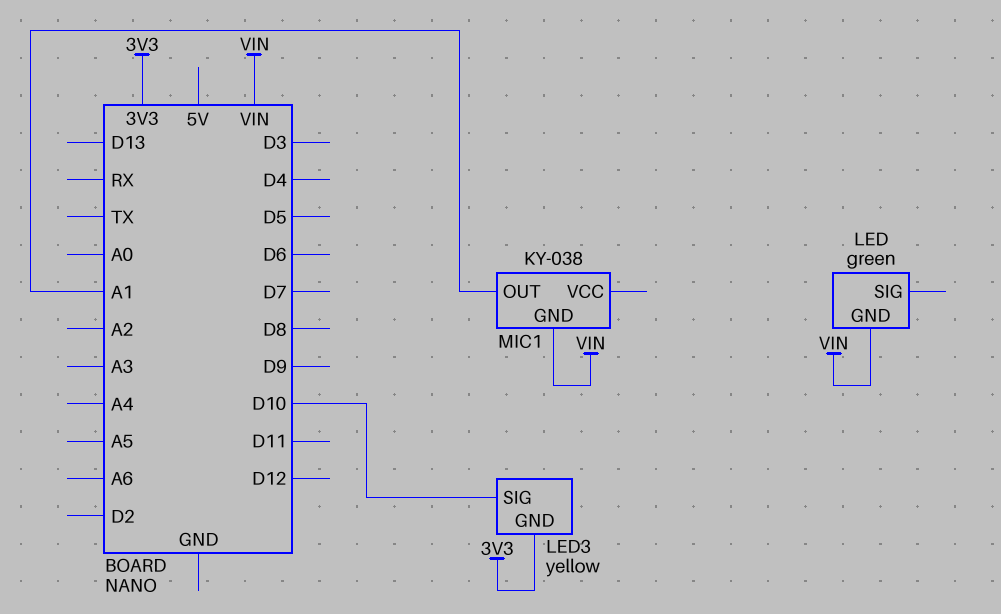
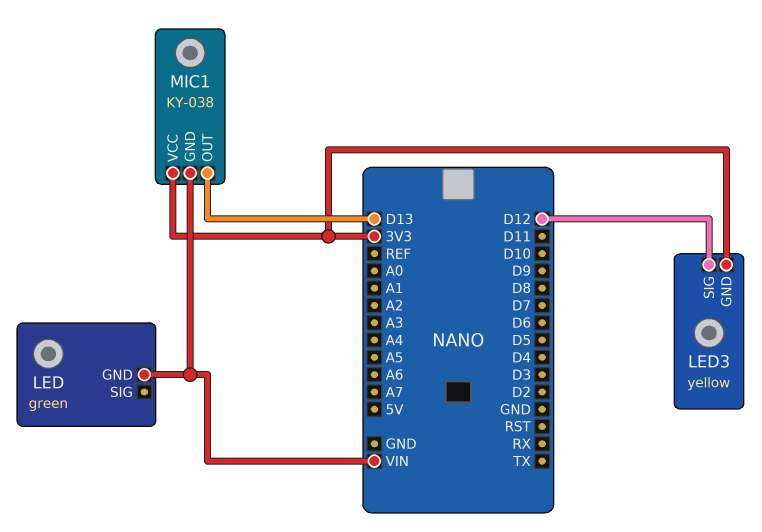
LED3 pin SIG: D10 -> D12
MIC1 pin OUT: A1 -> D13
MIC1 pin VCC: none -> 3V3

